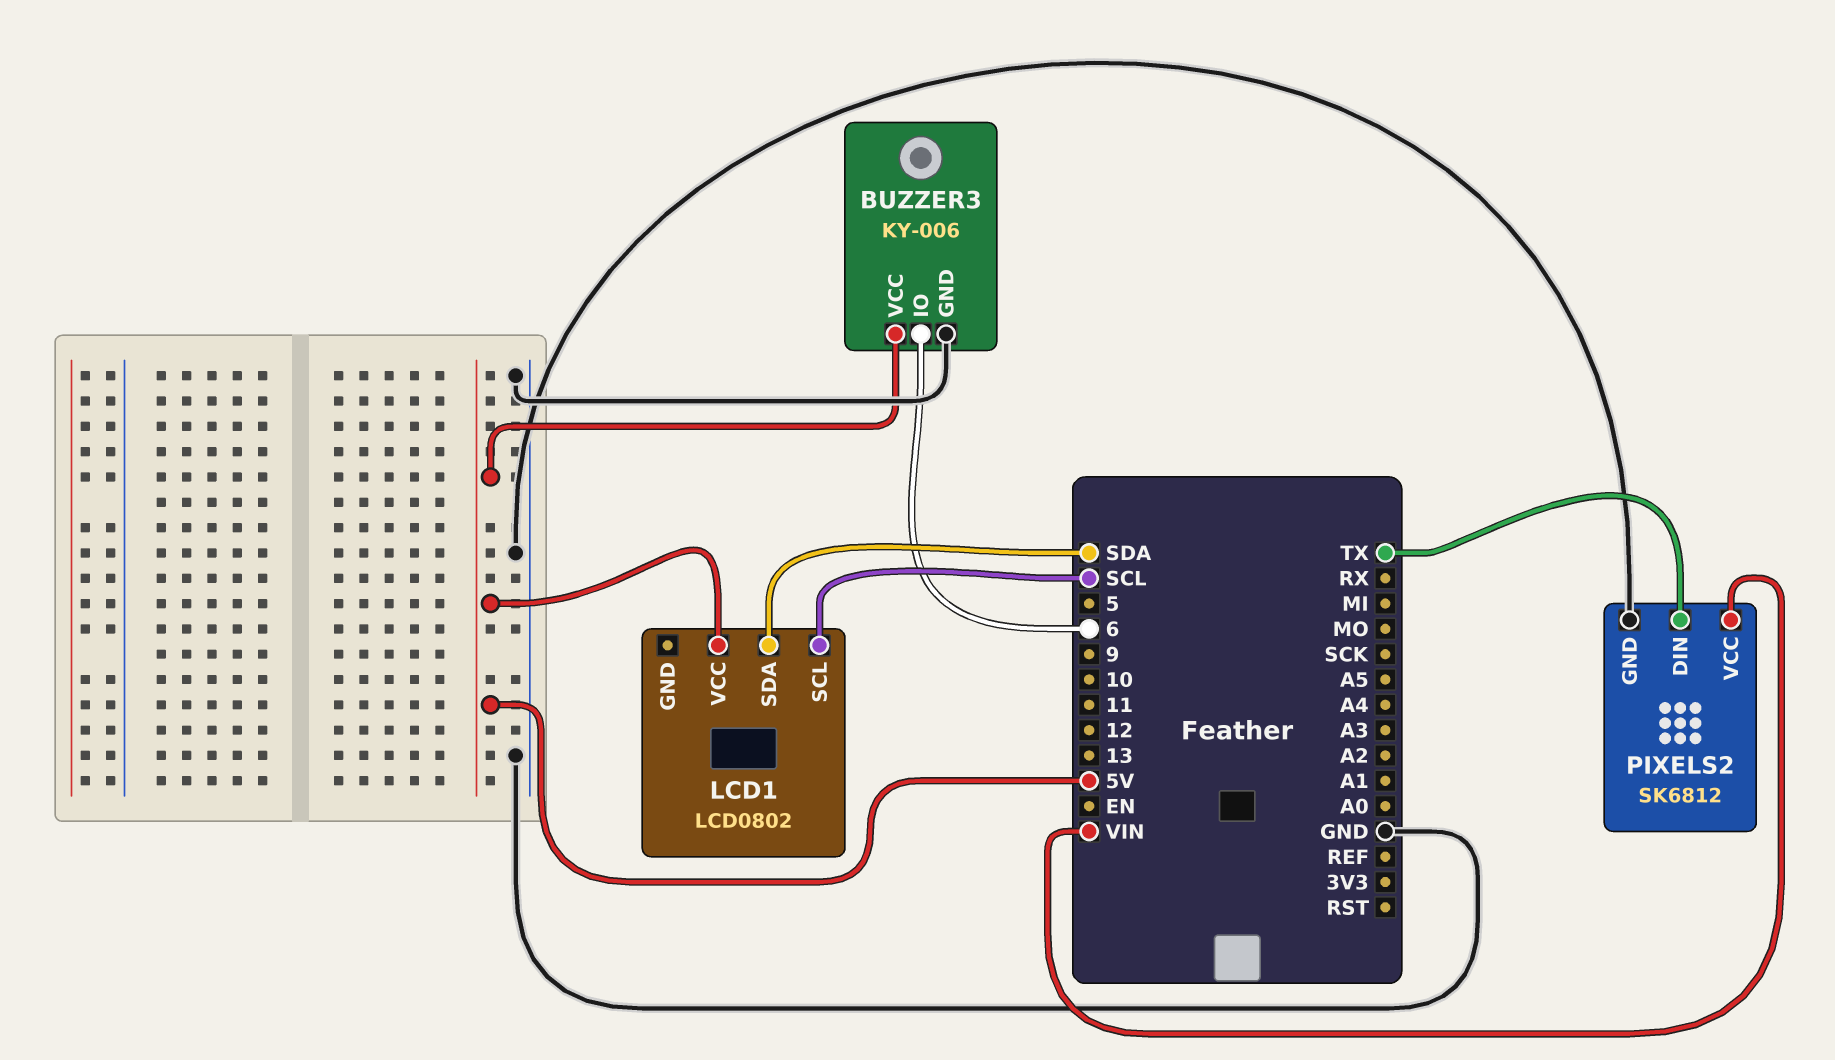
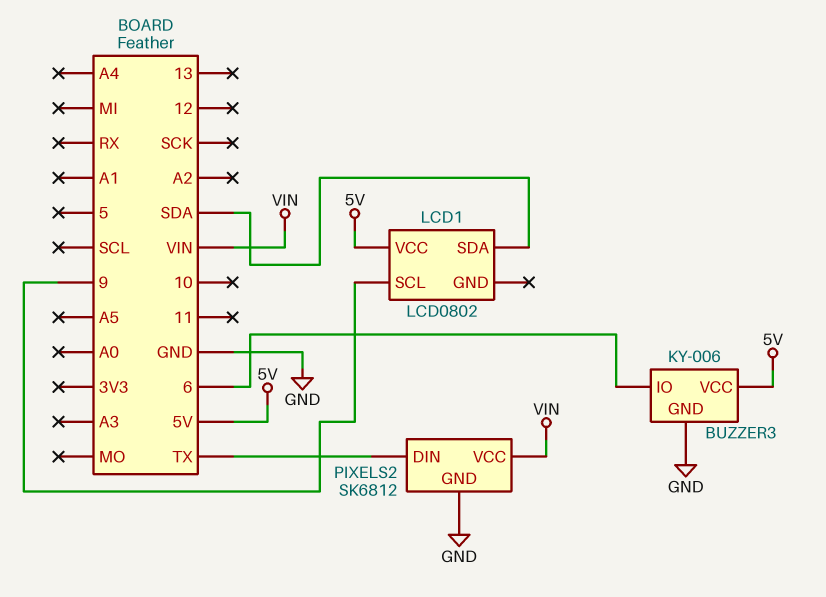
LCD1 pin SCL: SCL -> 9

